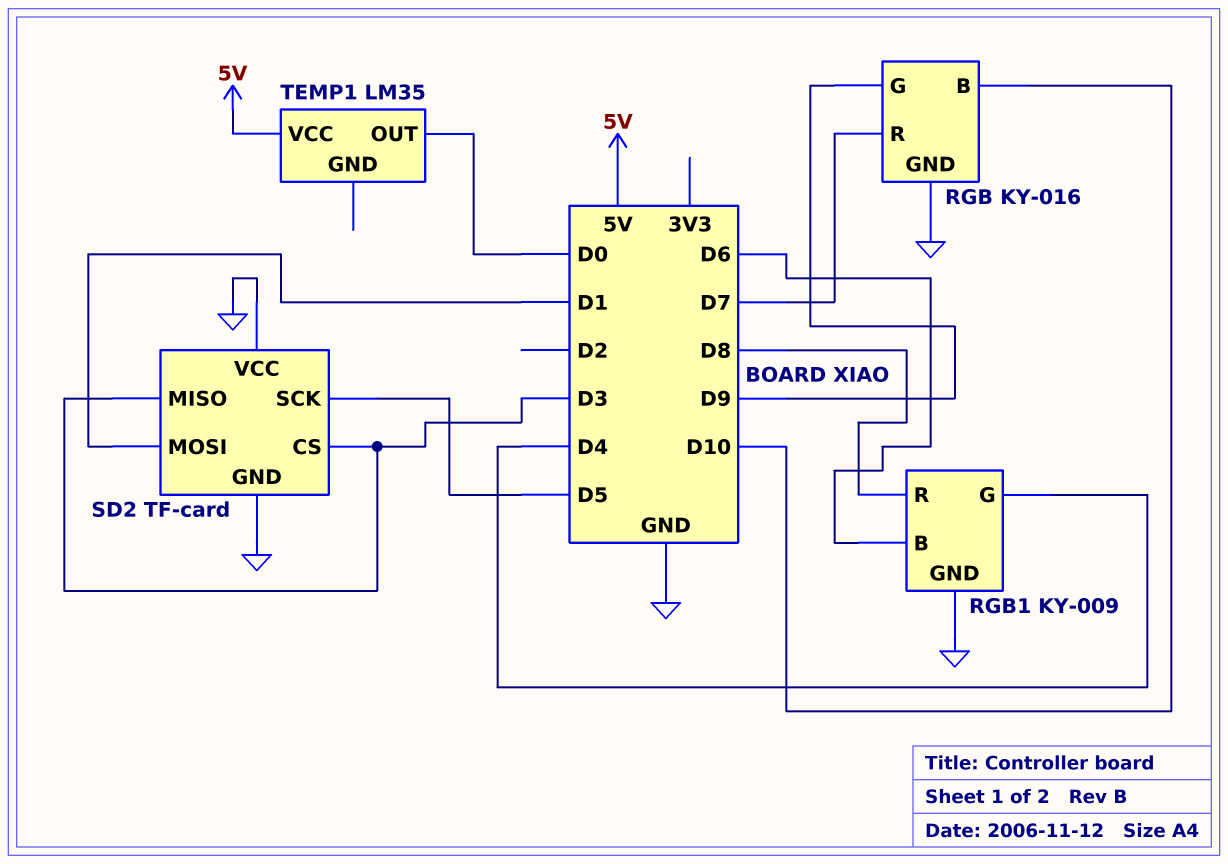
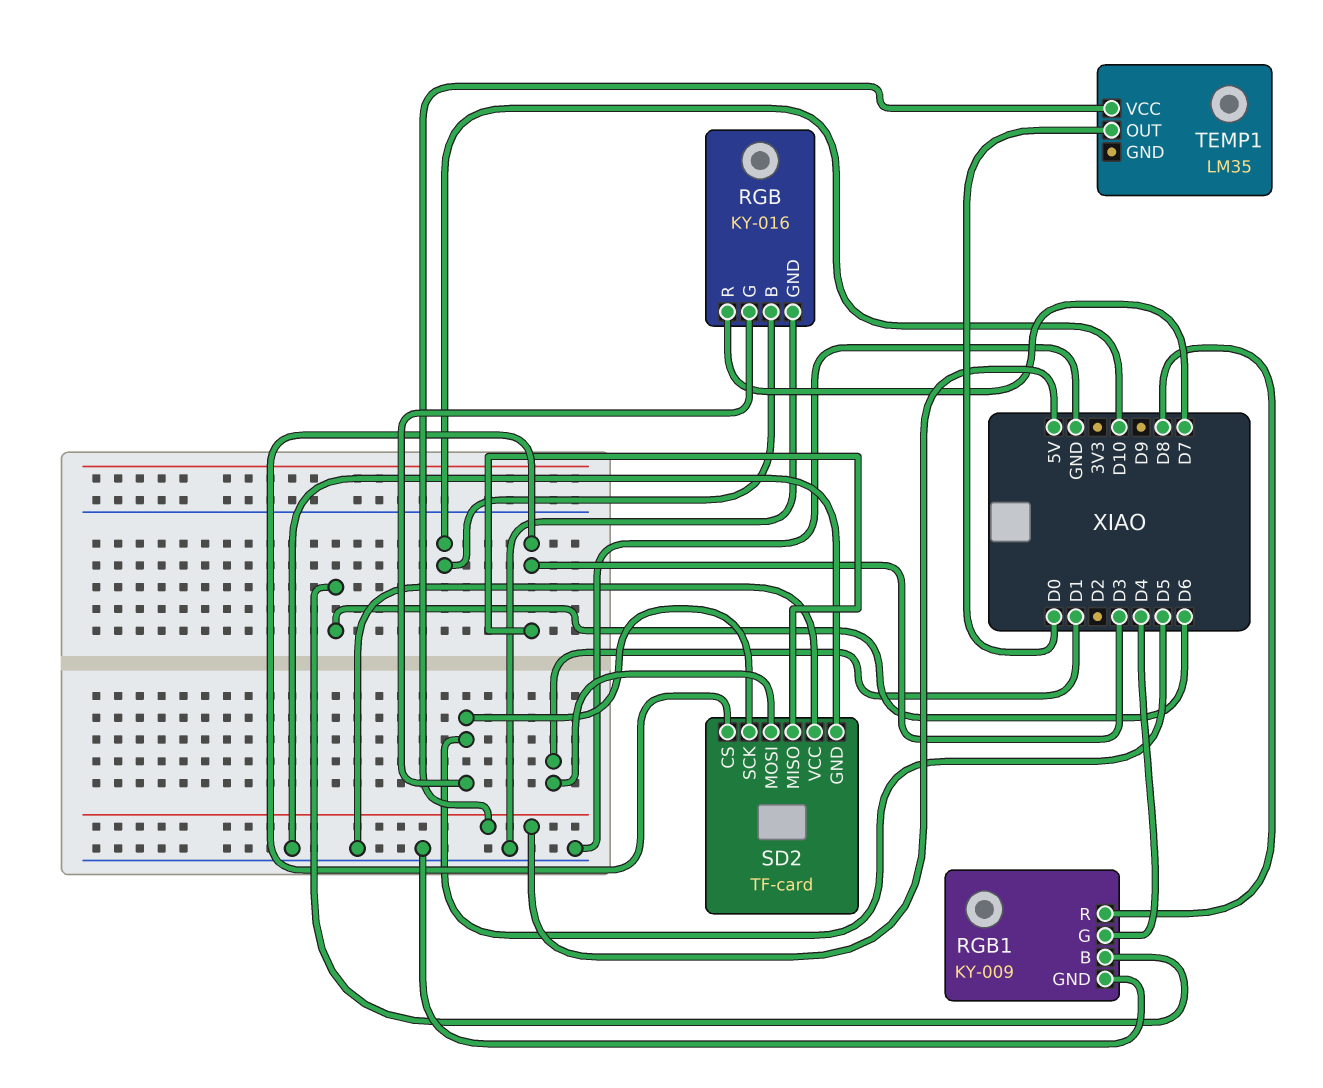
RGB pin G: D9 -> D5

